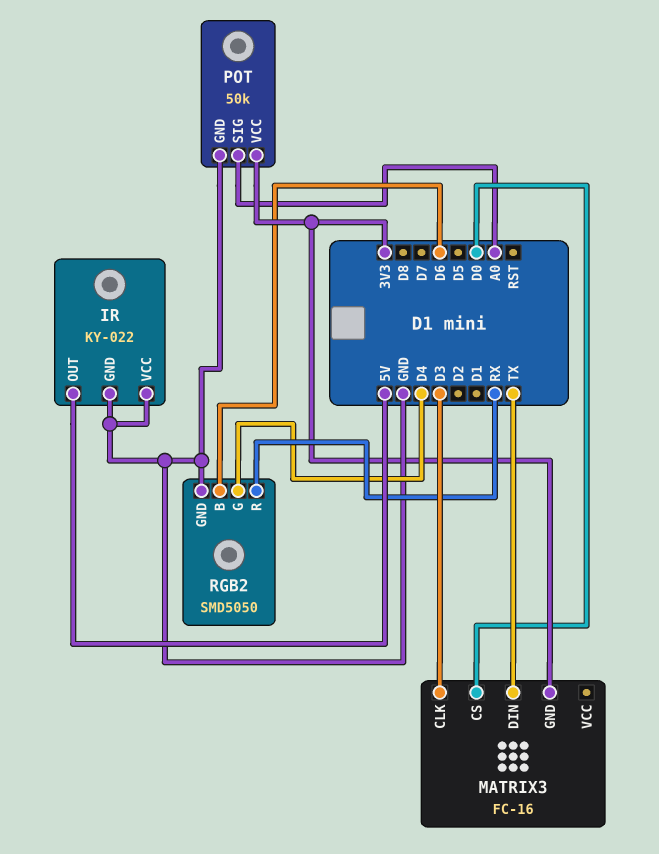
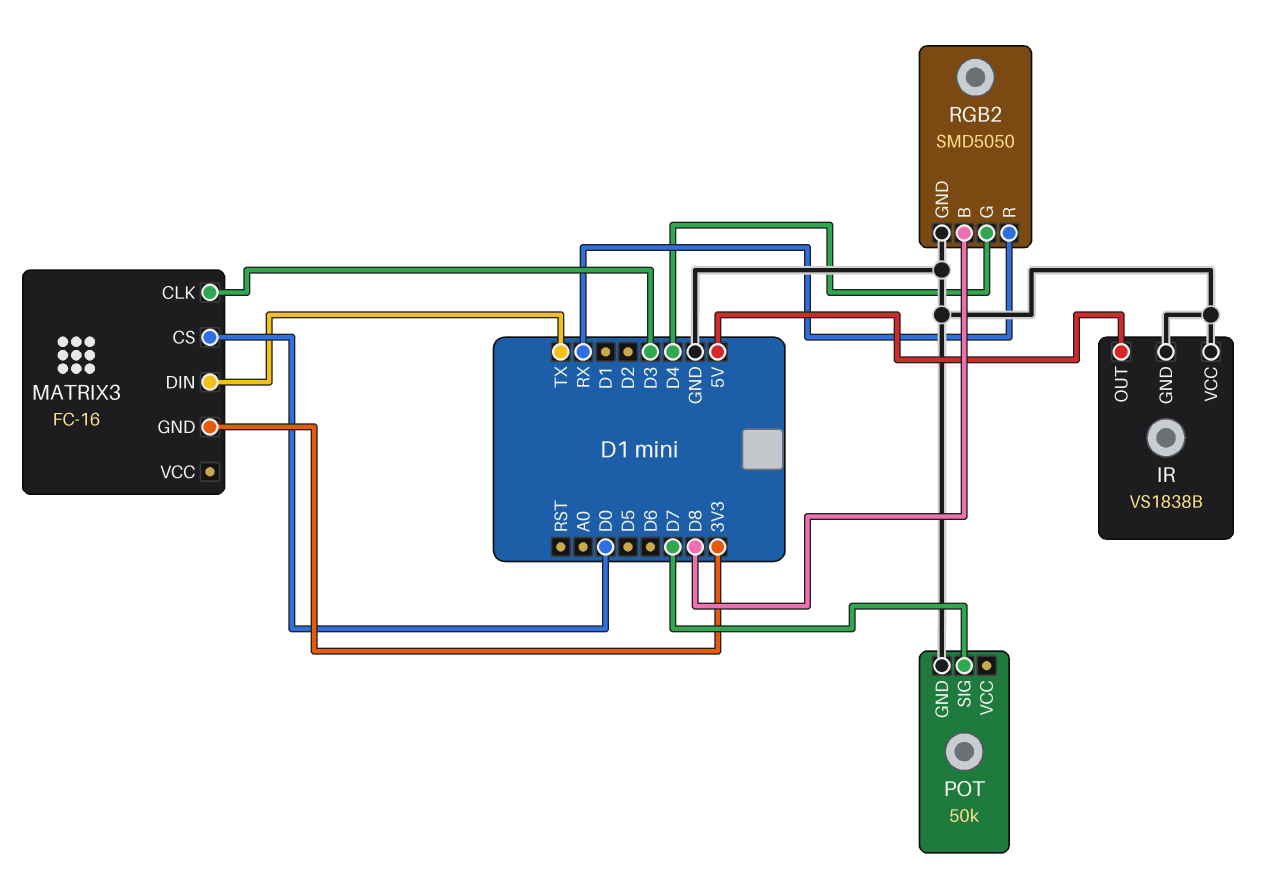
IR: KY-022 -> VS1838B
POT pin SIG: A0 -> D7
POT pin VCC: 3V3 -> none
RGB2 pin B: D6 -> D8

